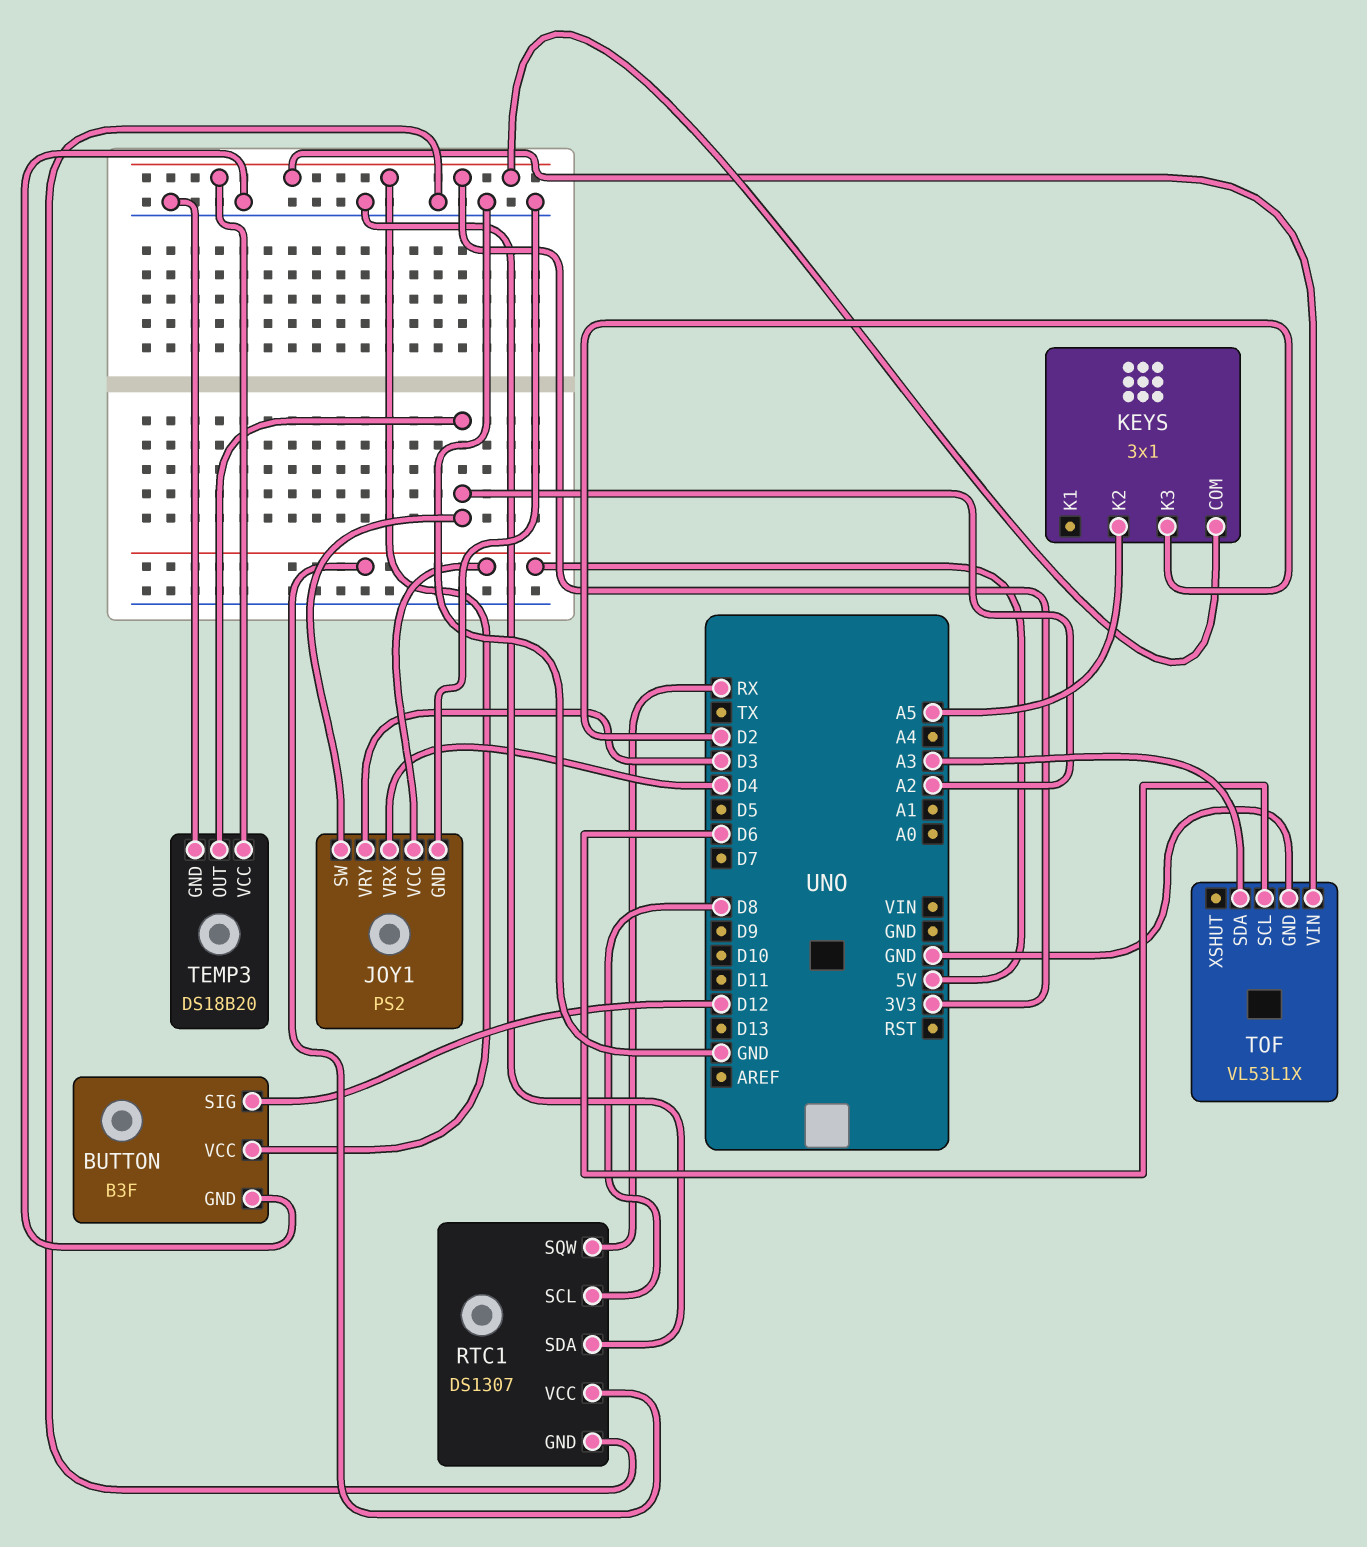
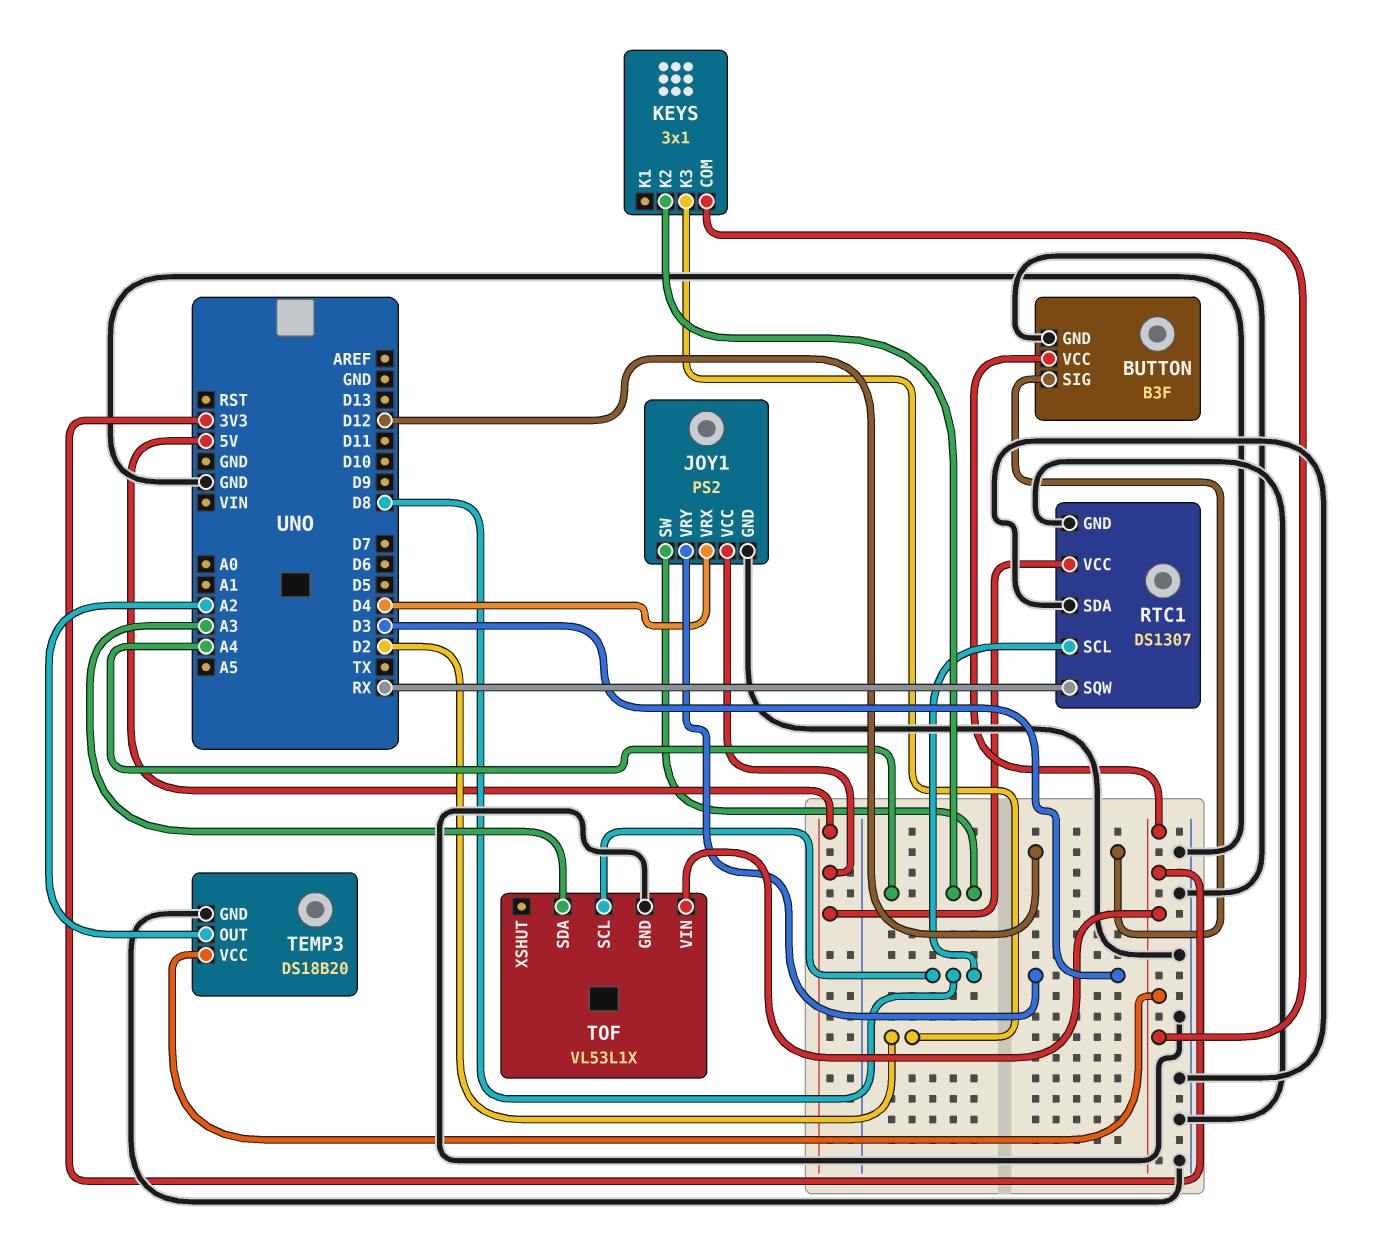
JOY1 pin SW: A2 -> A4
KEYS pin K2: A5 -> A4
TOF pin SCL: D6 -> D8

